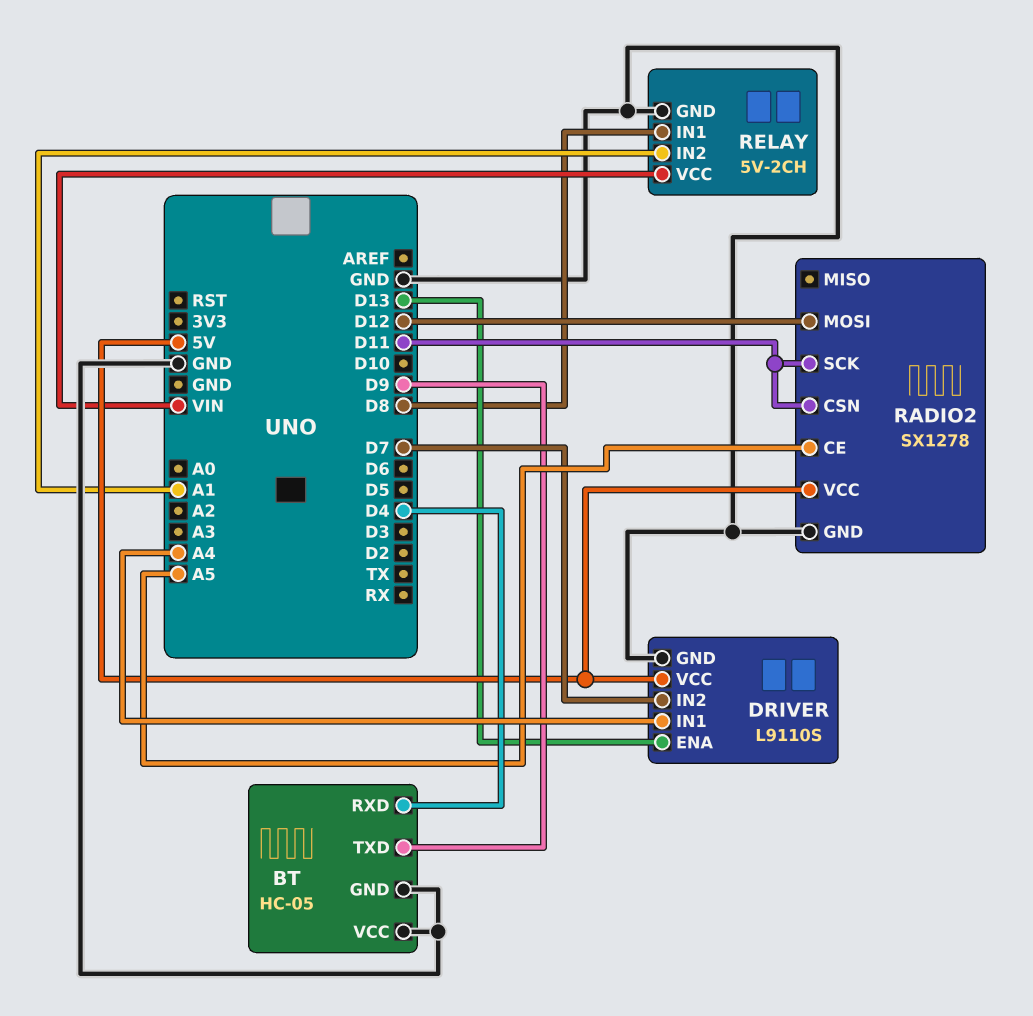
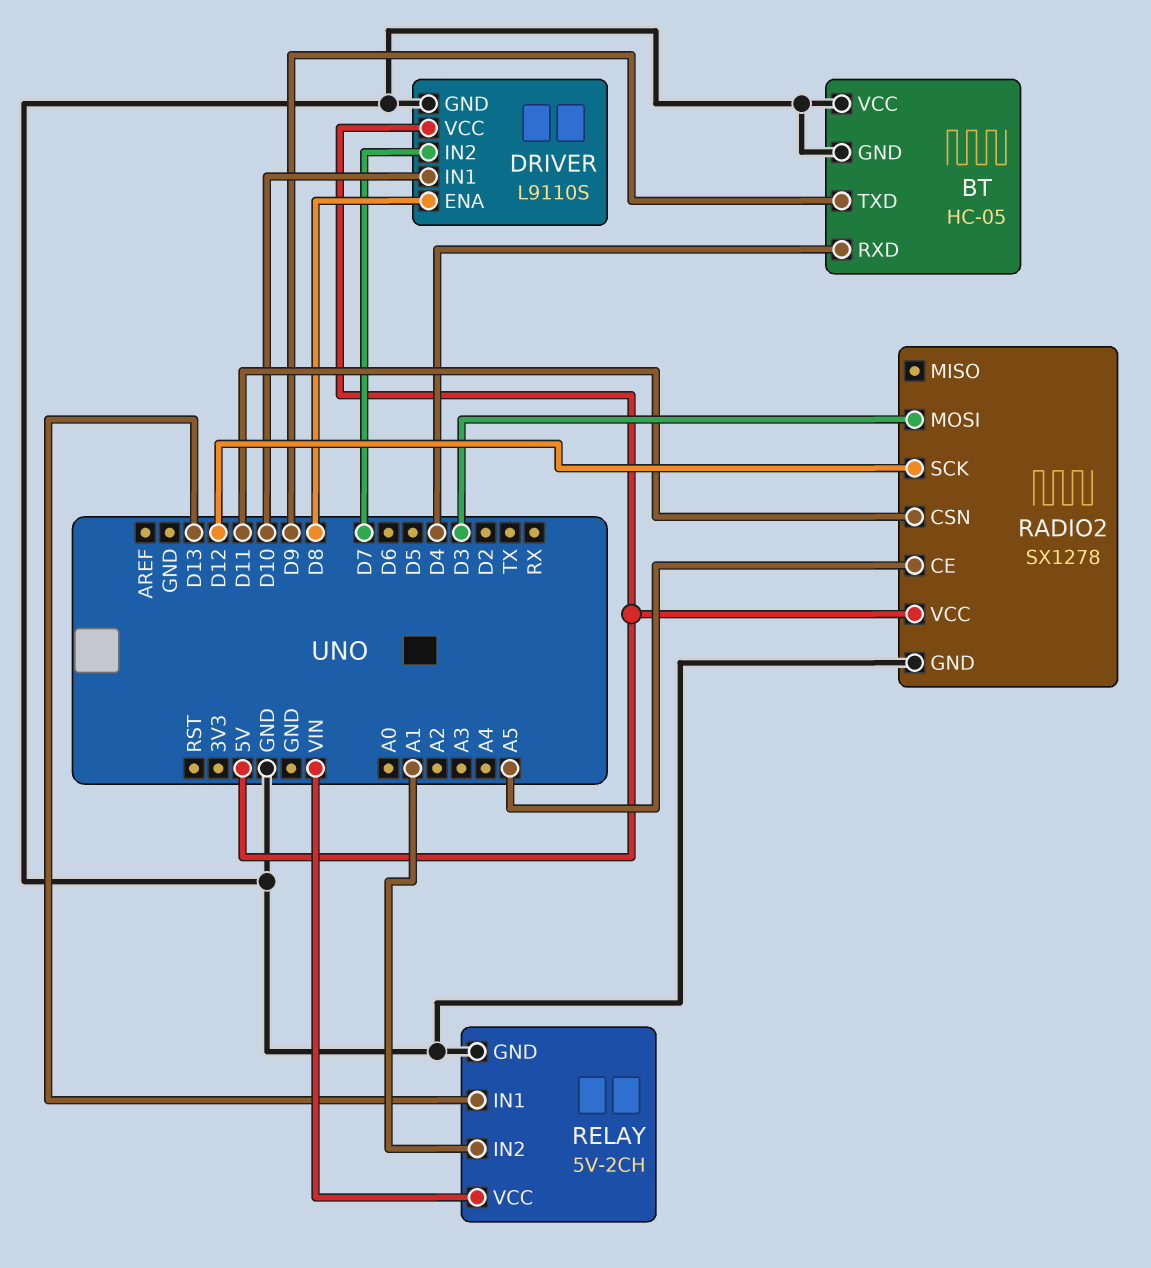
DRIVER pin ENA: D13 -> D8
DRIVER pin IN1: A4 -> D10
RADIO2 pin MOSI: D12 -> D3
RADIO2 pin SCK: D11 -> D12
RELAY pin IN1: D8 -> D13

